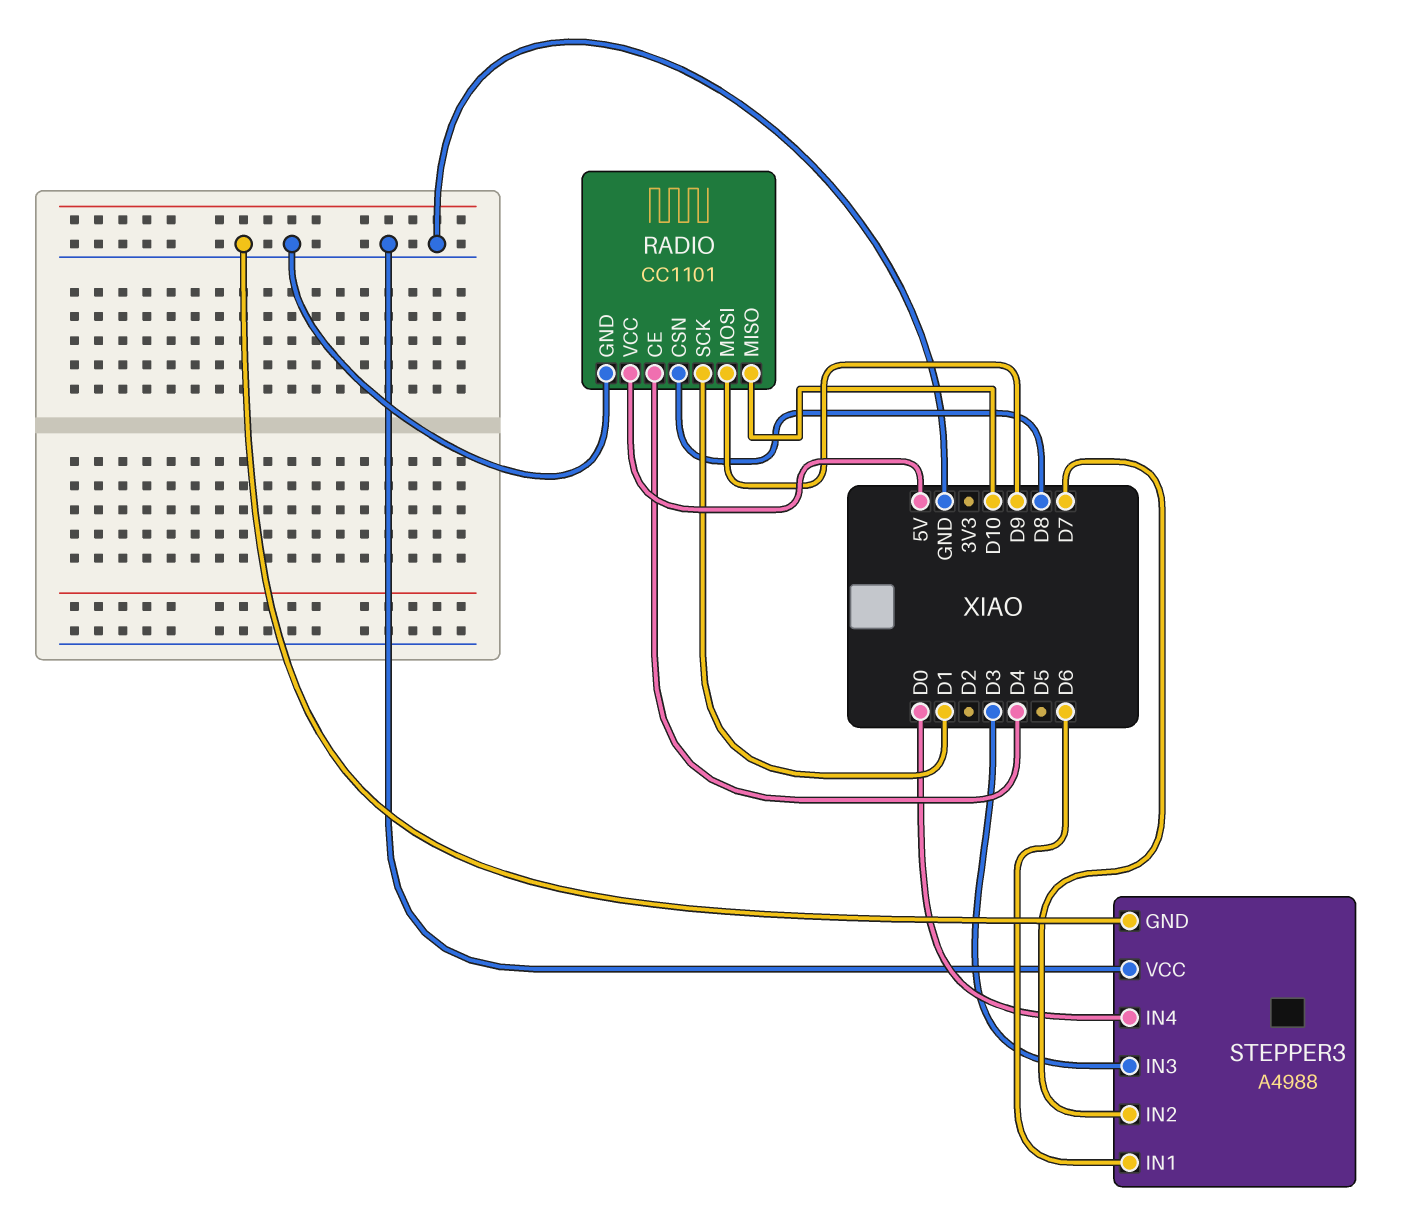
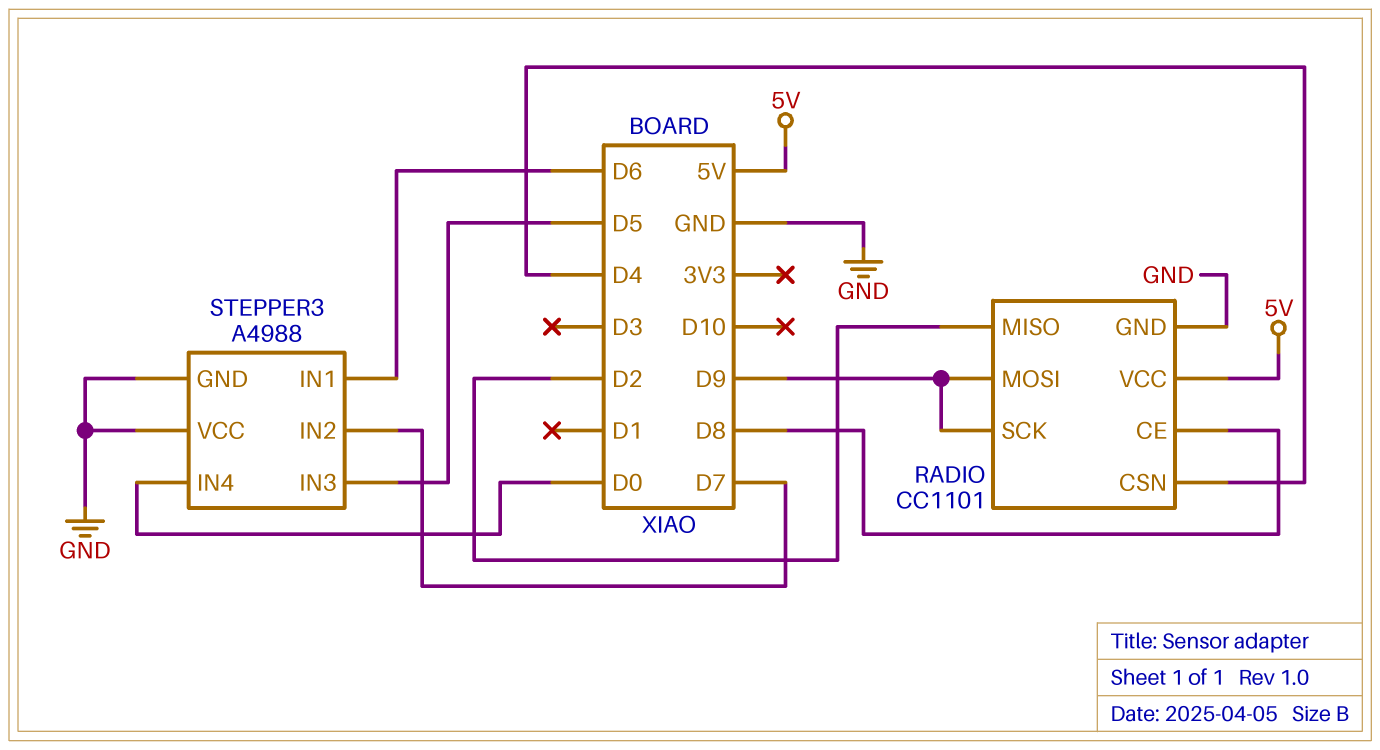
RADIO pin CE: D4 -> D8
RADIO pin CSN: D8 -> D4
RADIO pin MISO: D10 -> D2
RADIO pin SCK: D1 -> D9
STEPPER3 pin IN3: D3 -> D5

